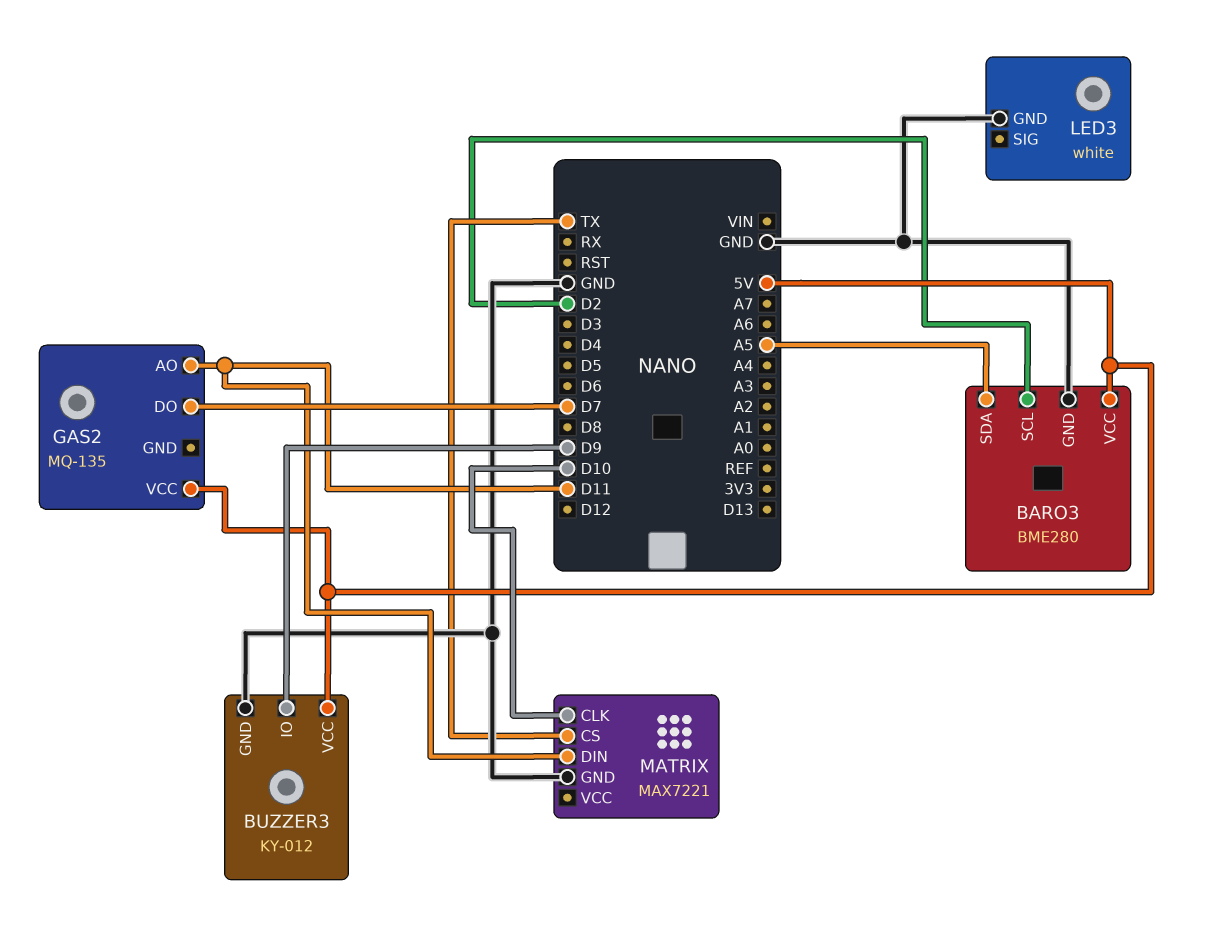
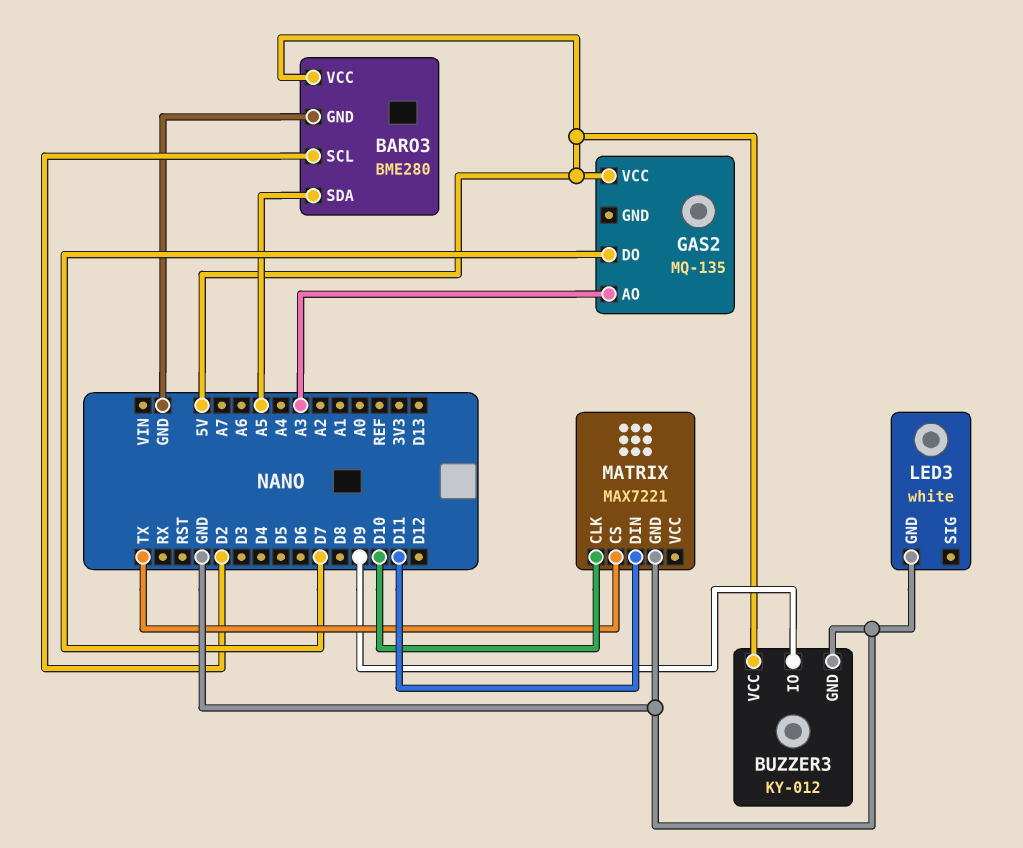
GAS2 pin AO: D11 -> A3

